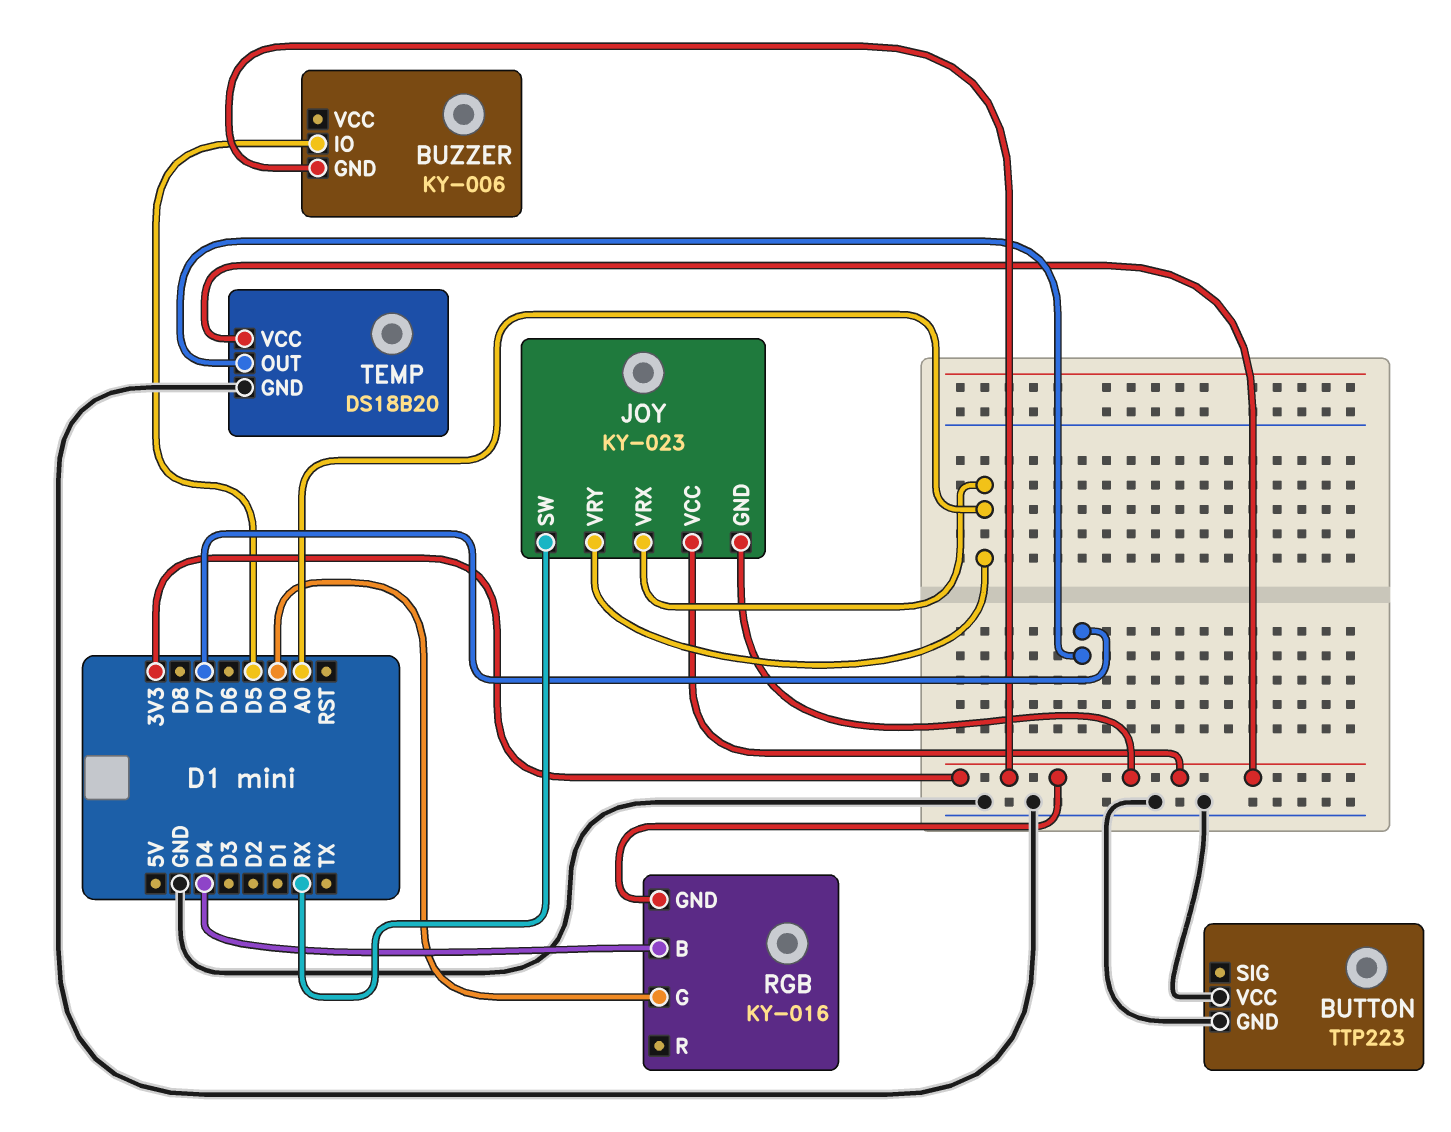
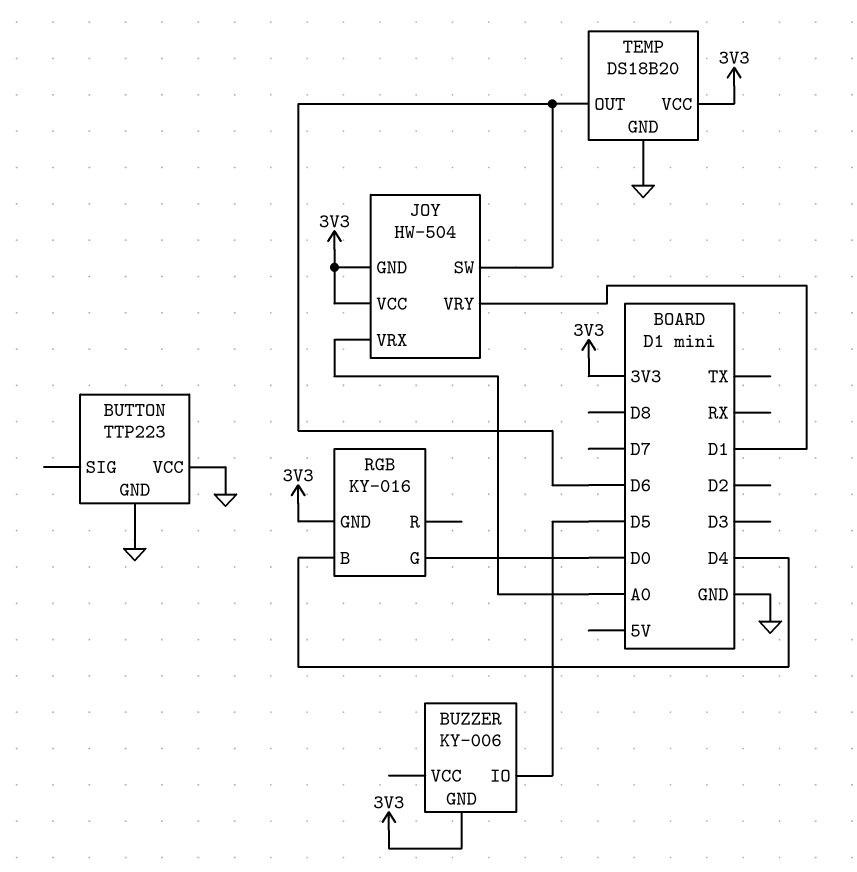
JOY: KY-023 -> HW-504
JOY pin SW: RX -> D6
JOY pin VRY: A0 -> D1
TEMP pin OUT: D7 -> D6

